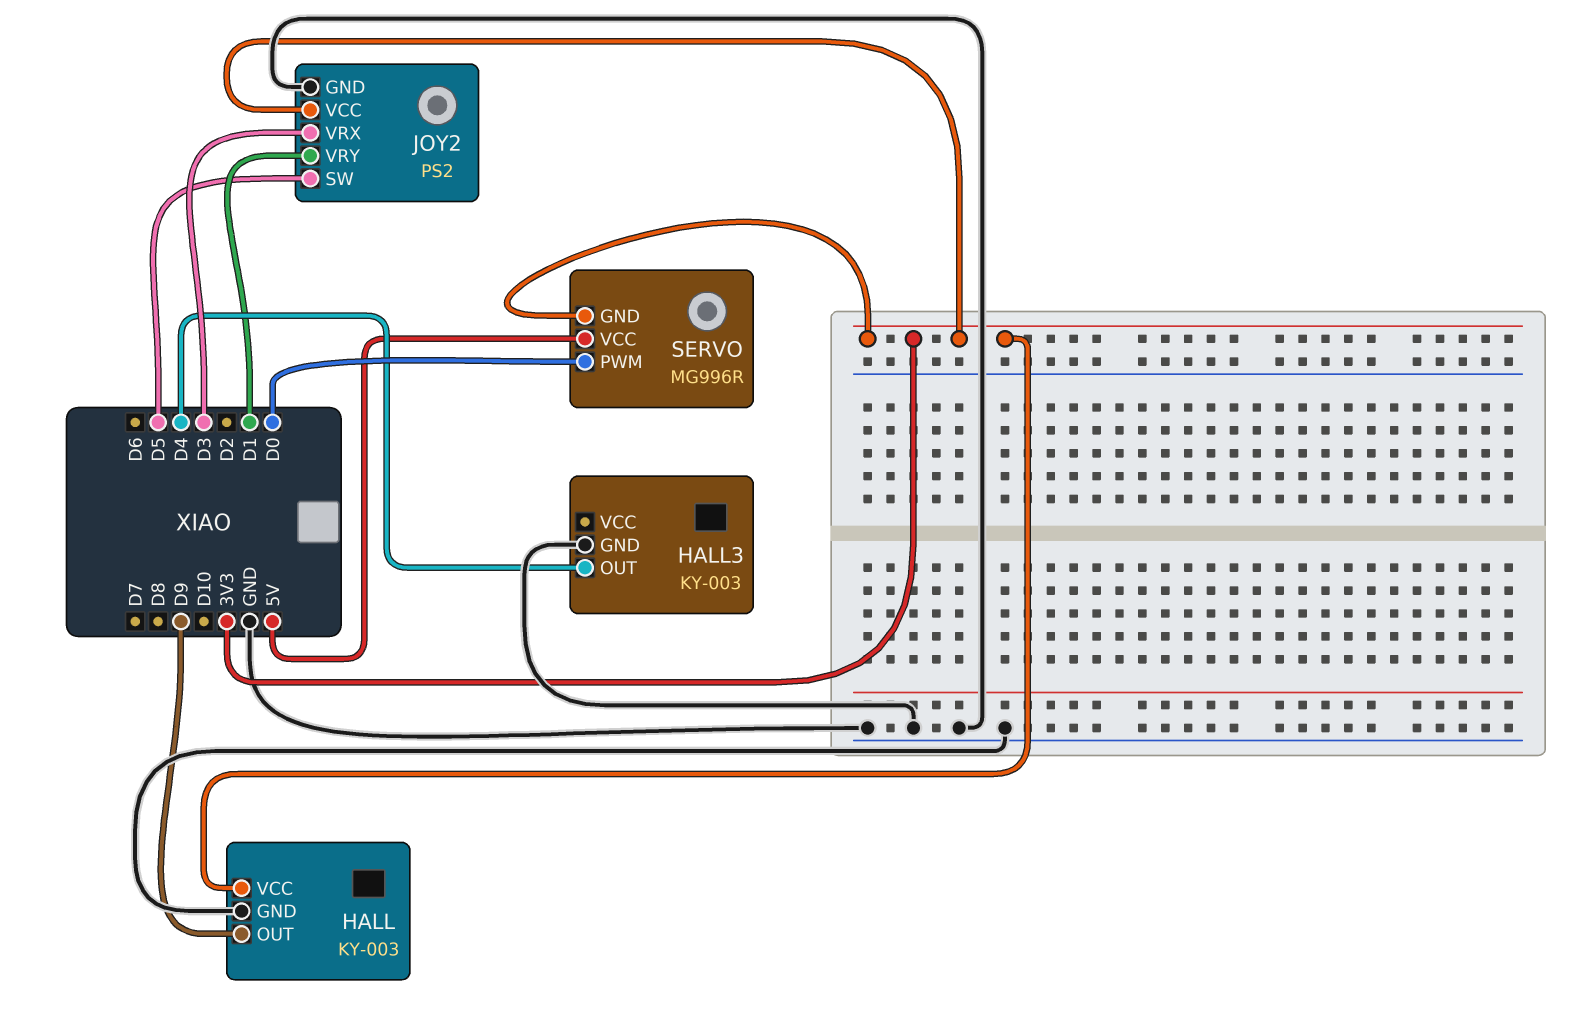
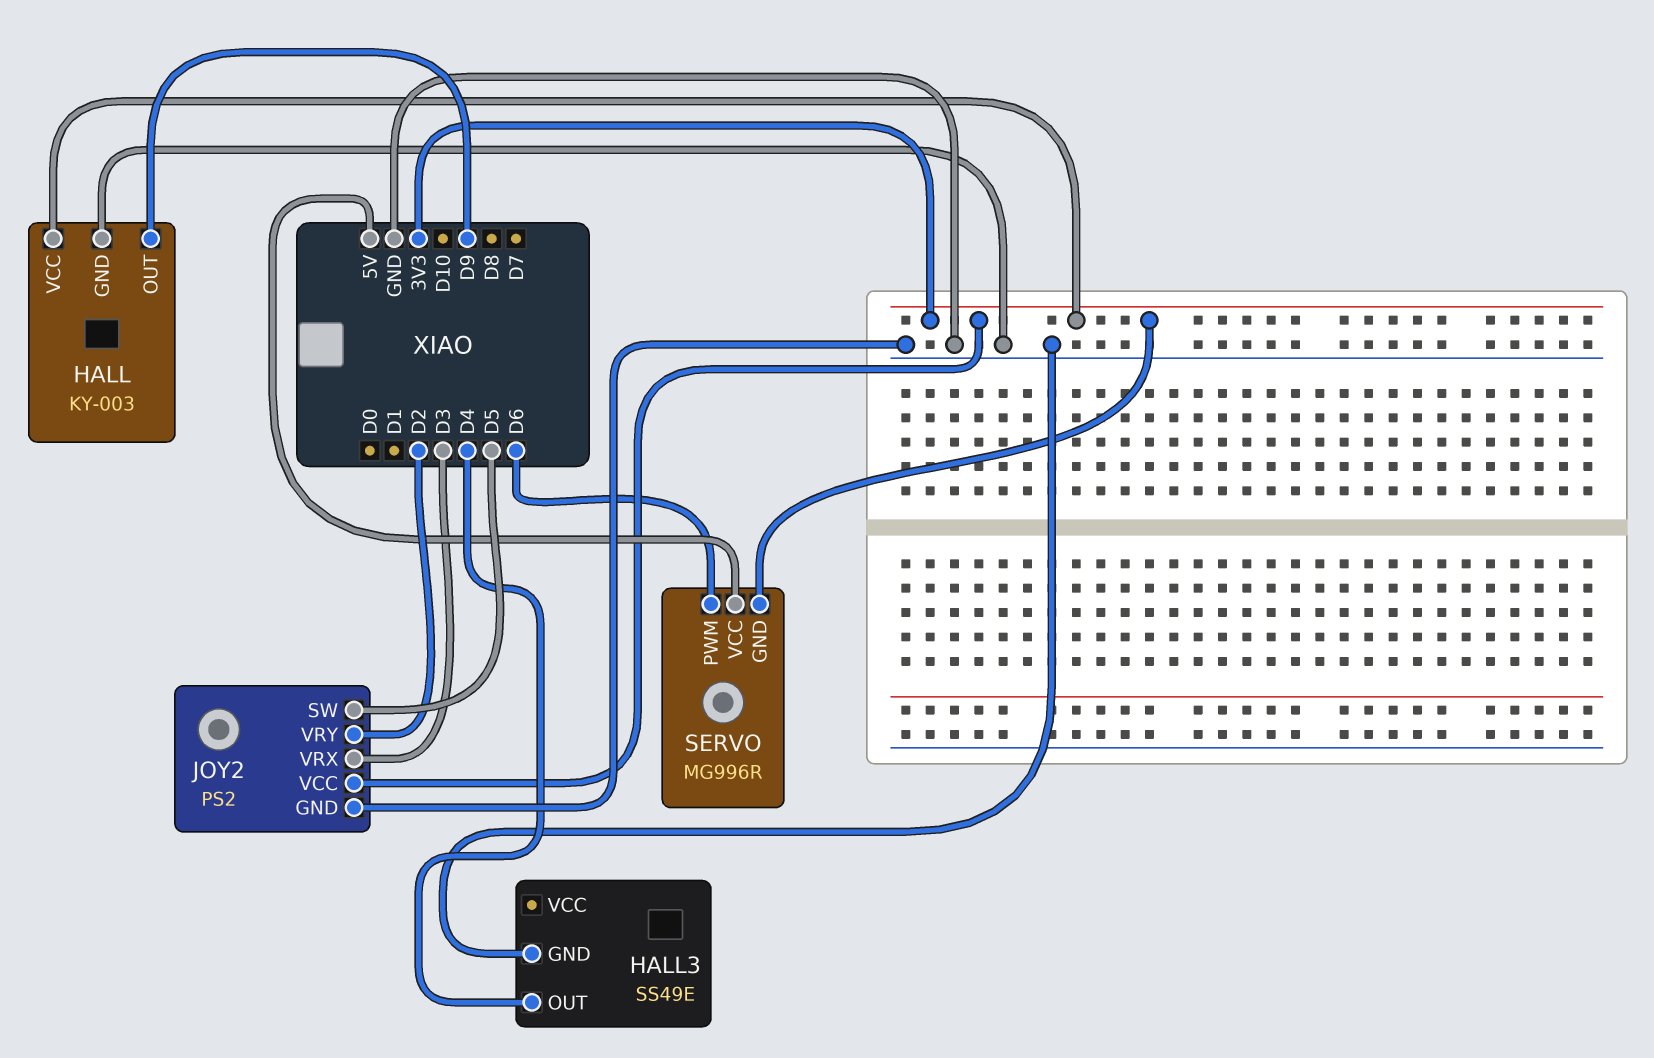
HALL3: KY-003 -> SS49E
JOY2 pin VRY: D1 -> D2
SERVO pin PWM: D0 -> D6

